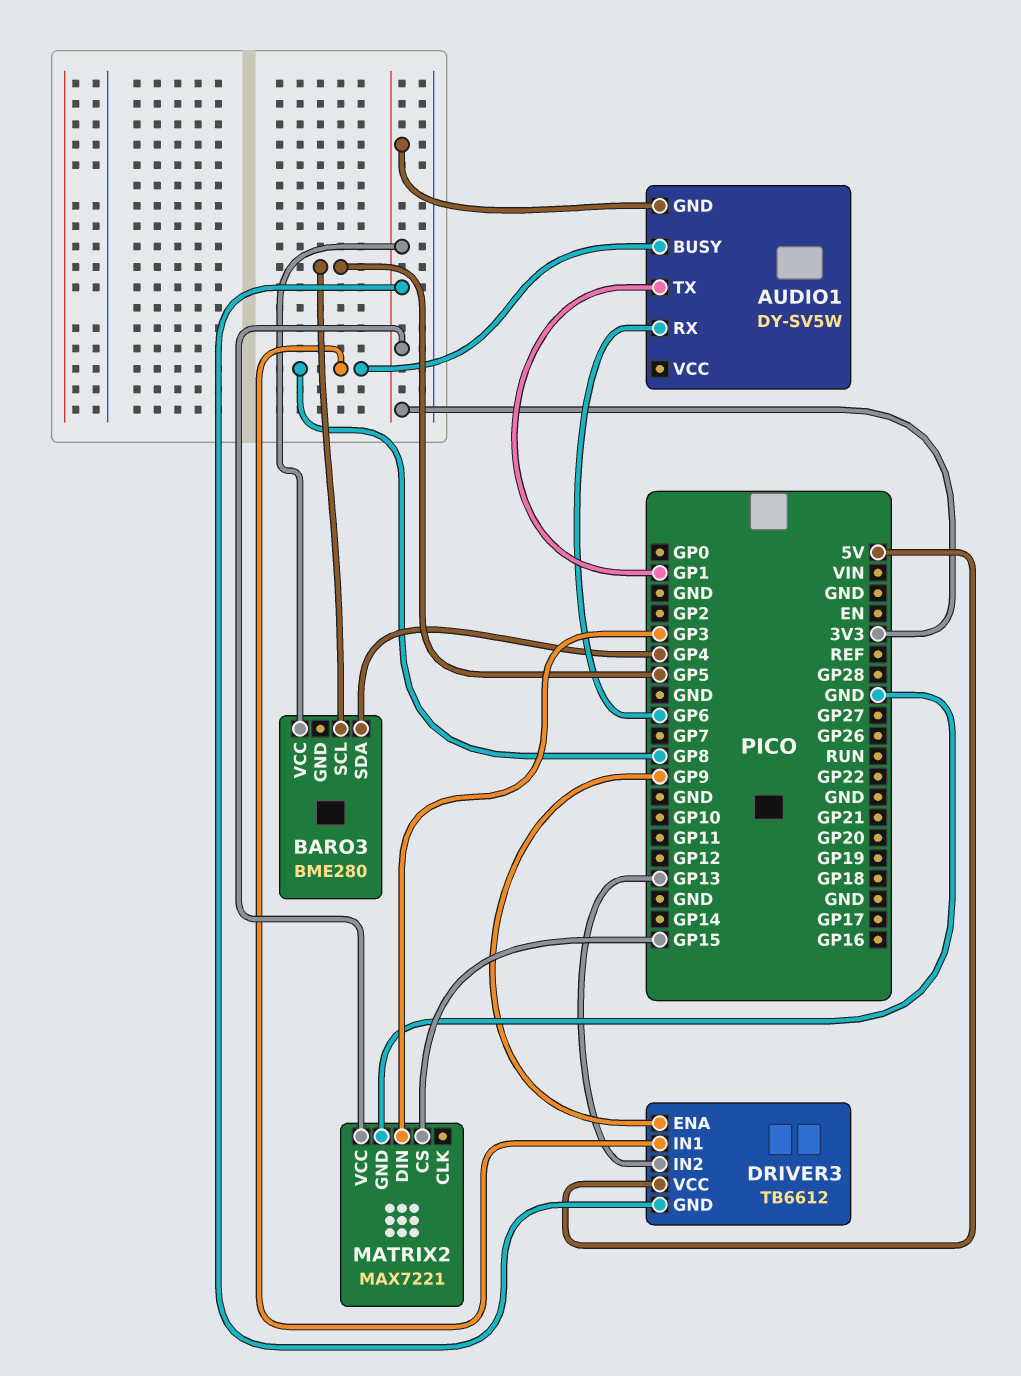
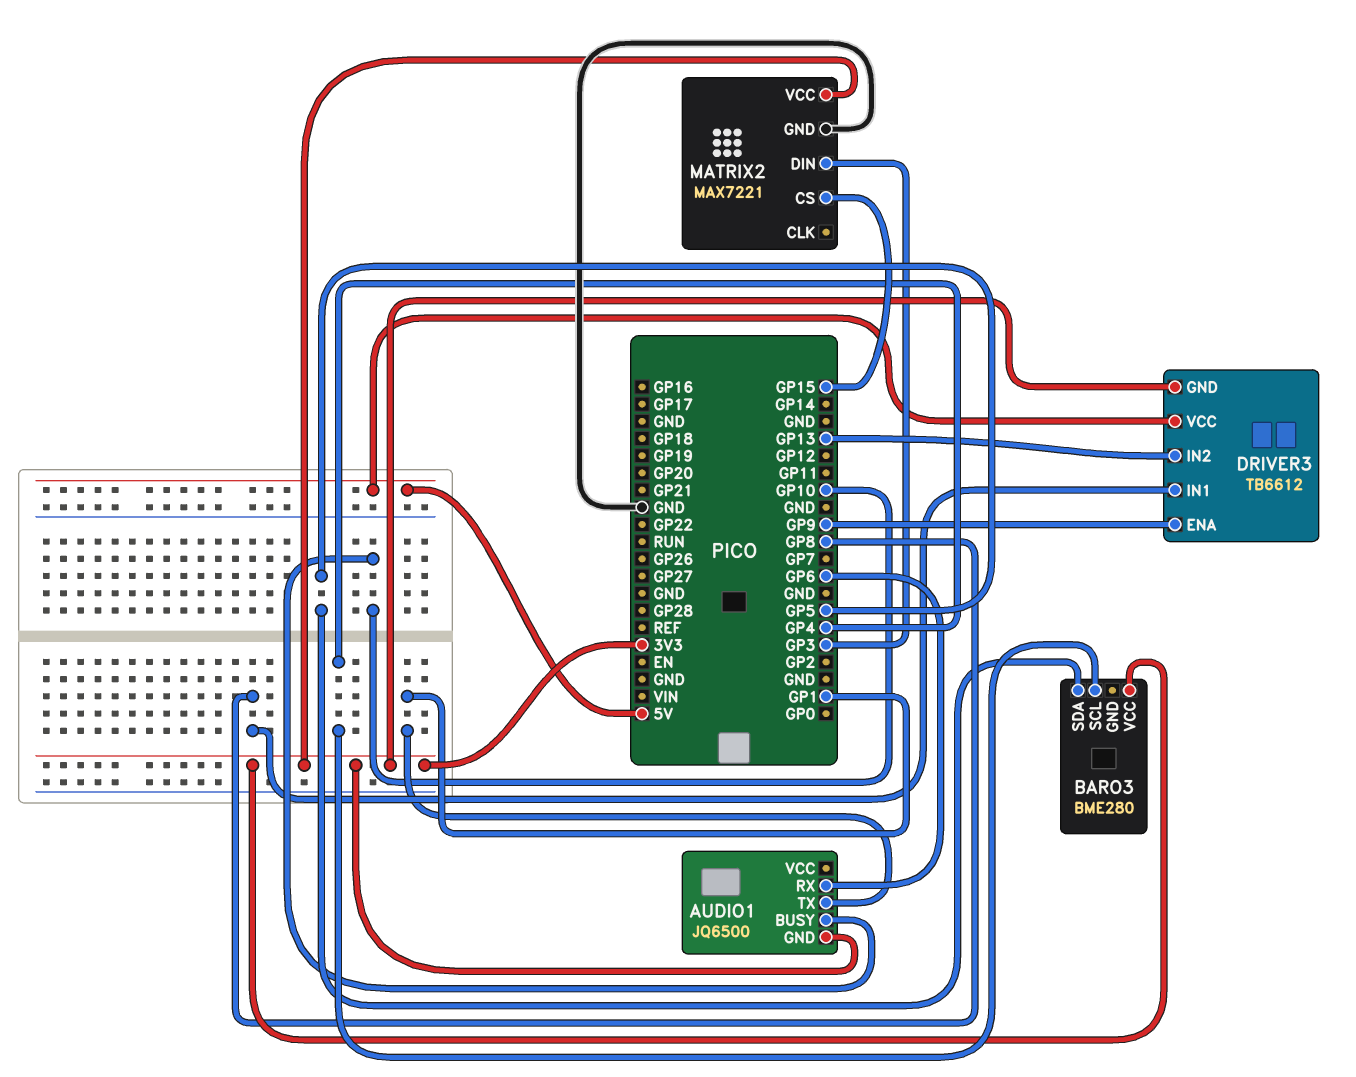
AUDIO1: DY-SV5W -> JQ6500
AUDIO1 pin BUSY: GP8 -> GP10
BARO3 pin SCL: GP5 -> GP4
BARO3 pin SDA: GP4 -> GP5

